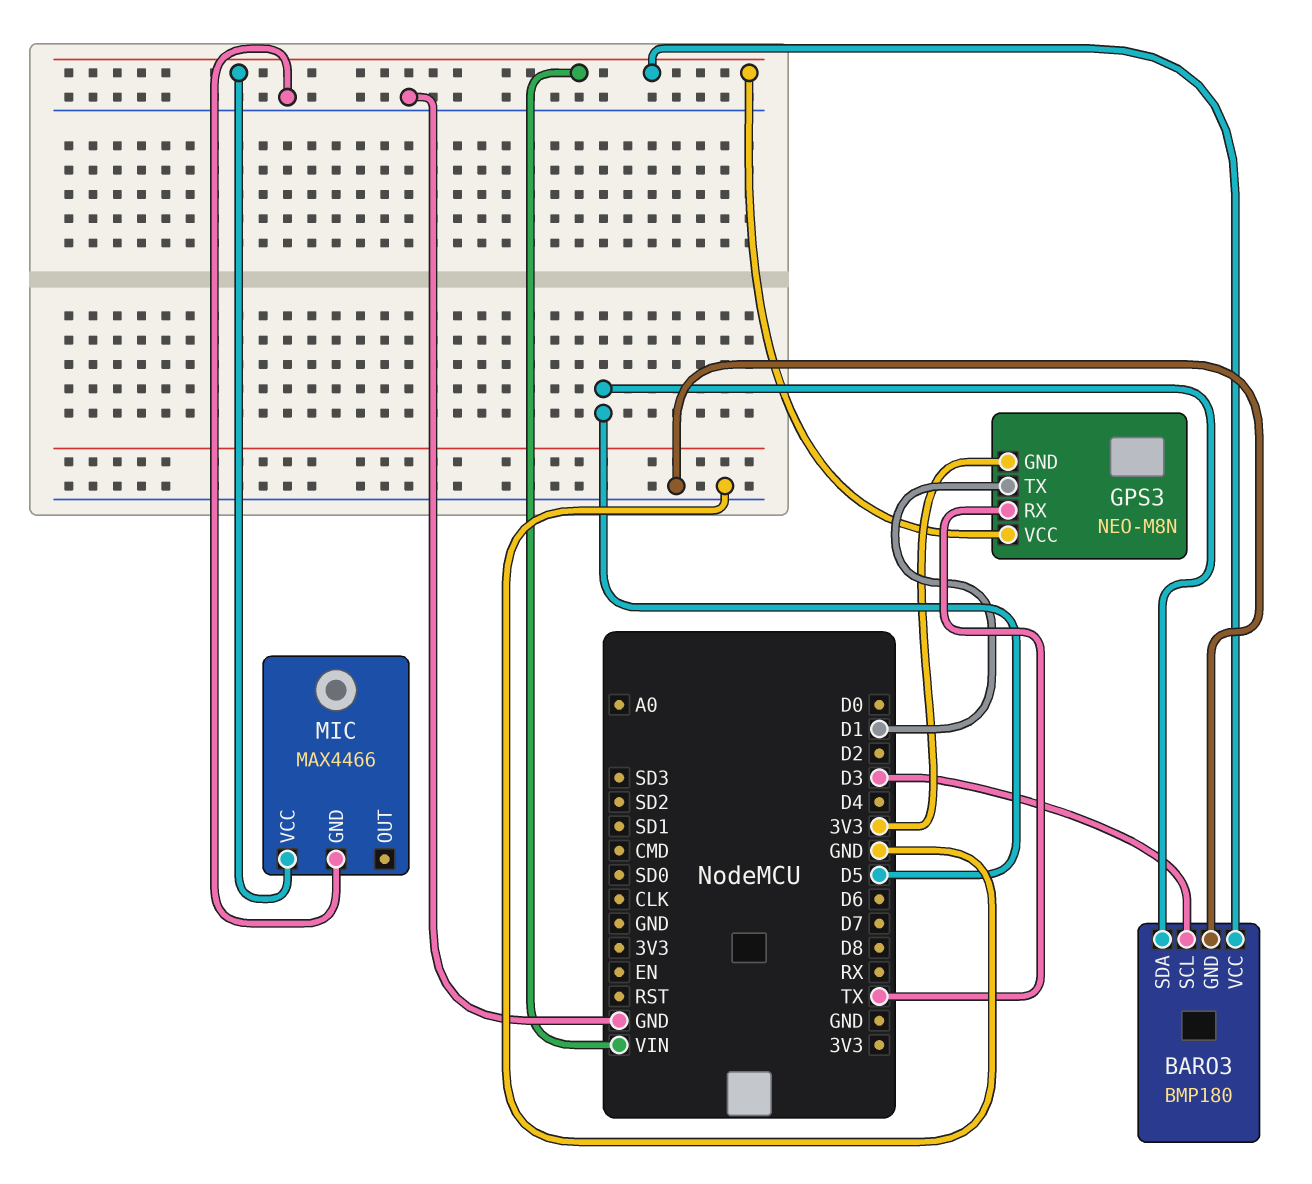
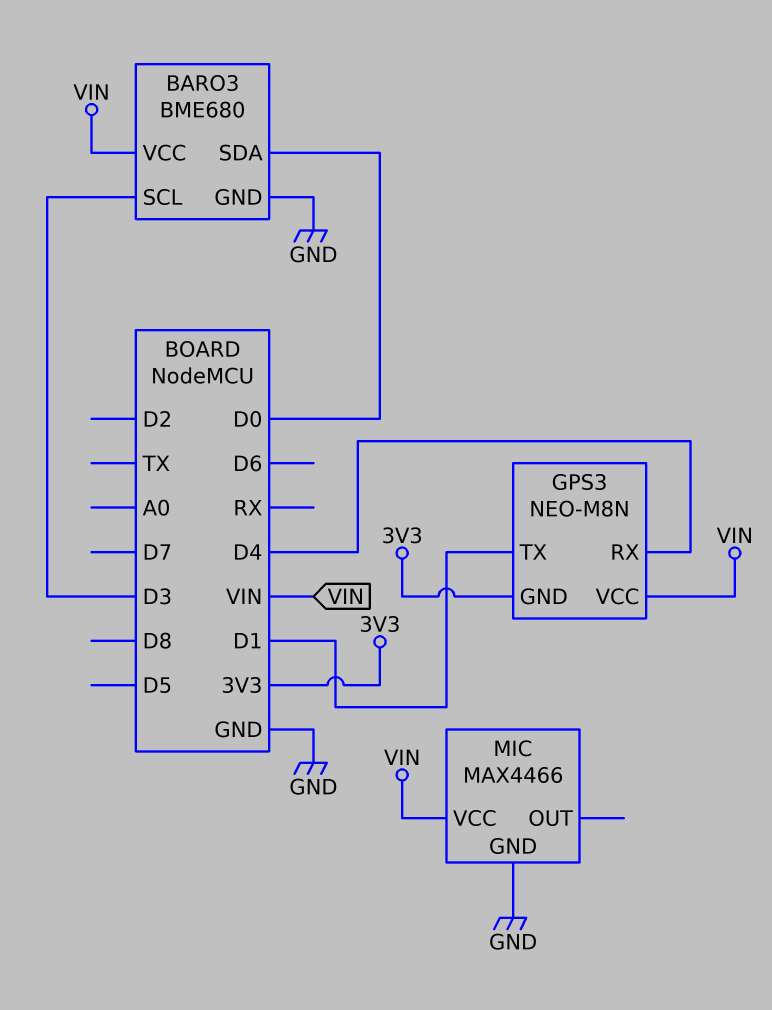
BARO3: BMP180 -> BME680
BARO3 pin SDA: D5 -> D0
GPS3 pin RX: TX -> D4

